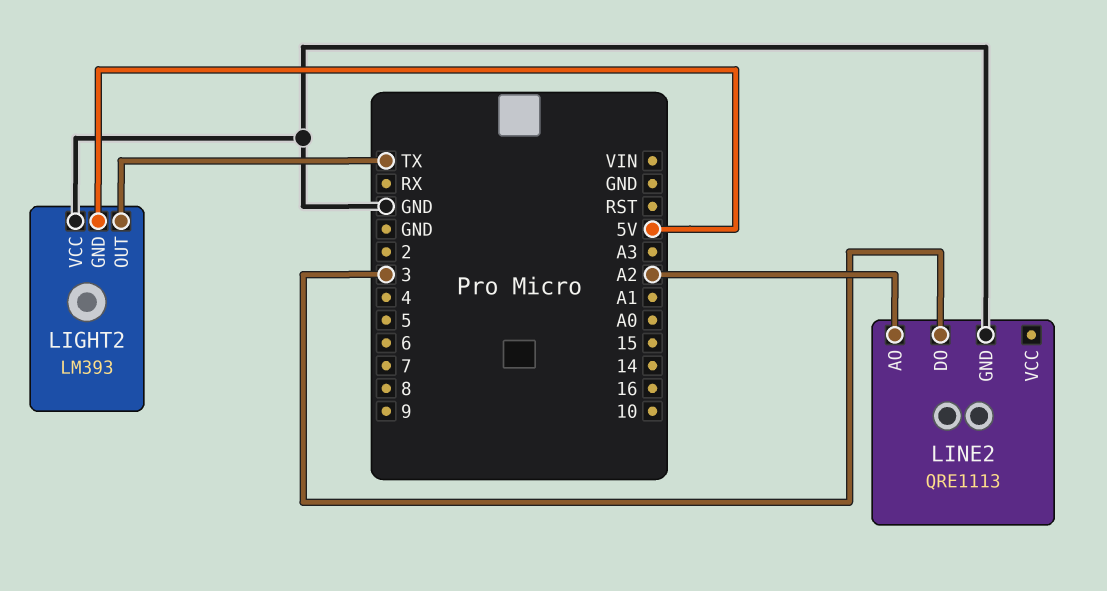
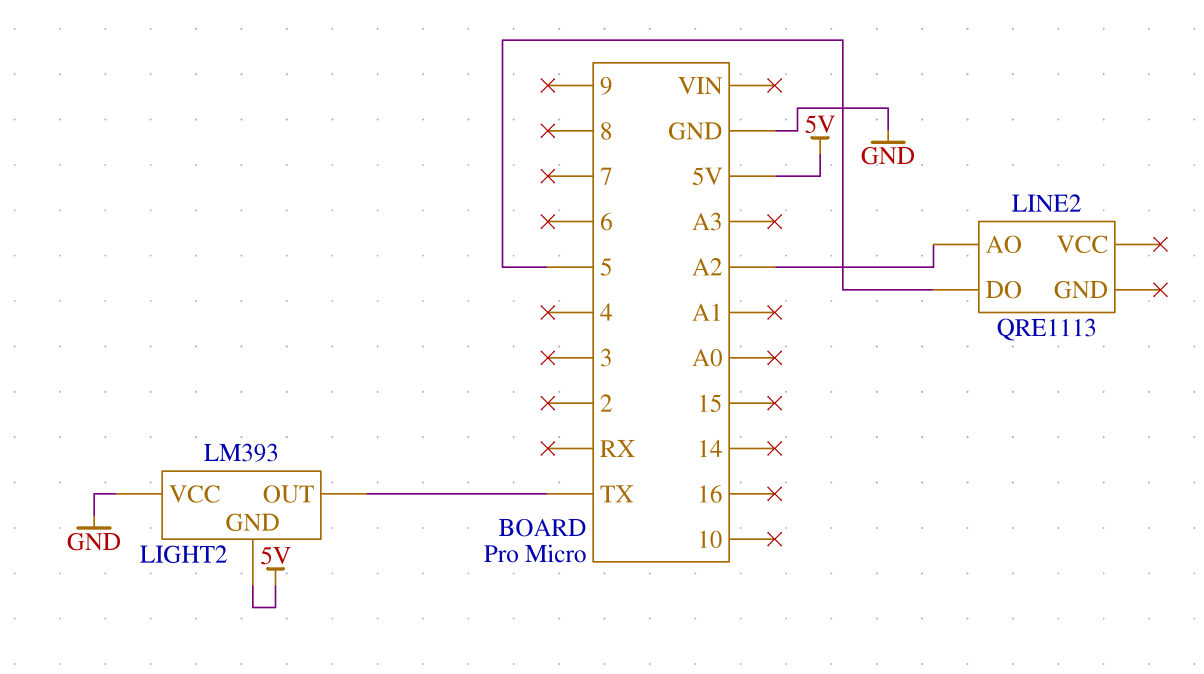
LINE2 pin DO: 3 -> 5
LINE2 pin GND: GND -> none

